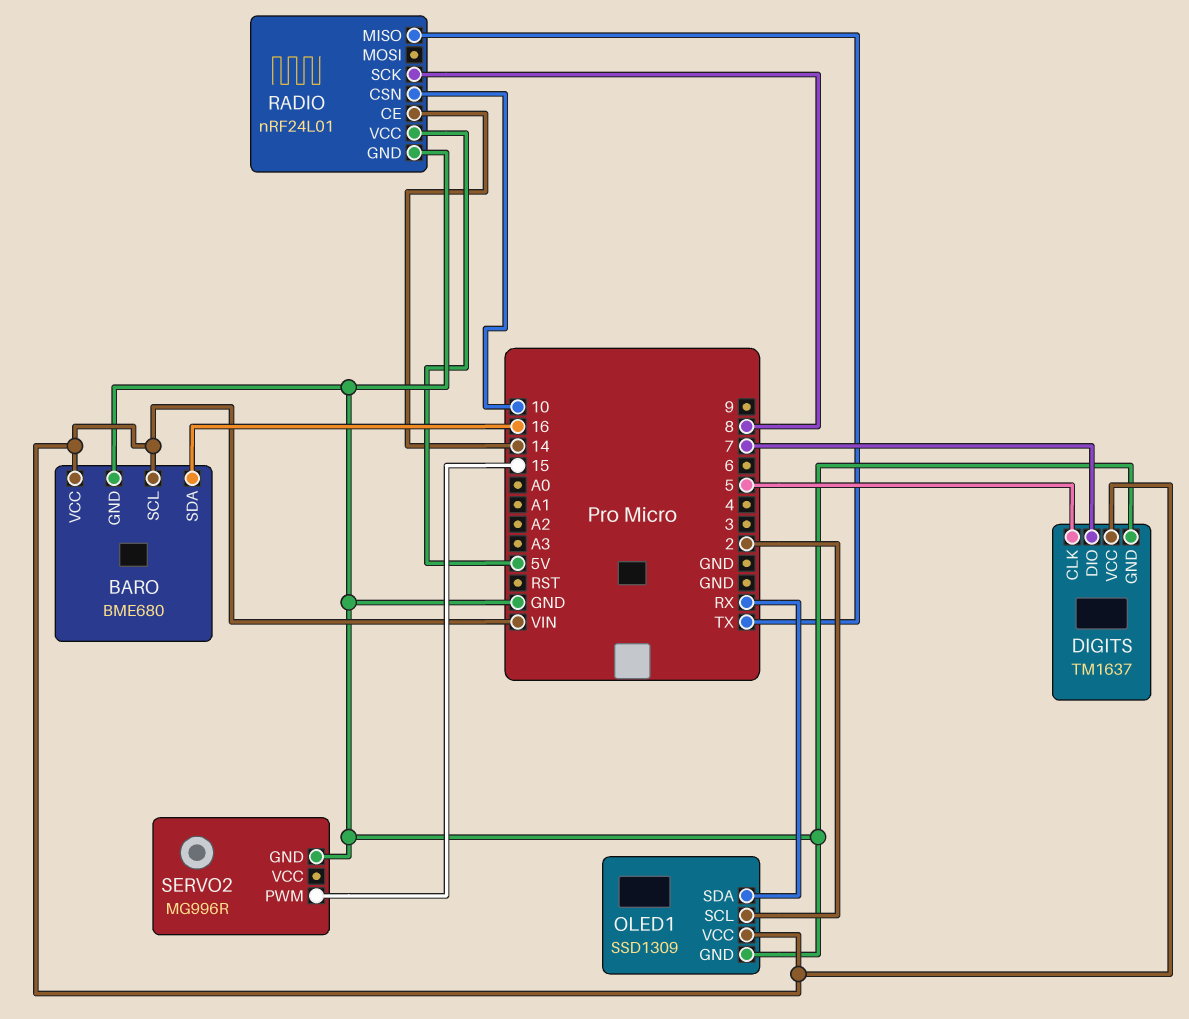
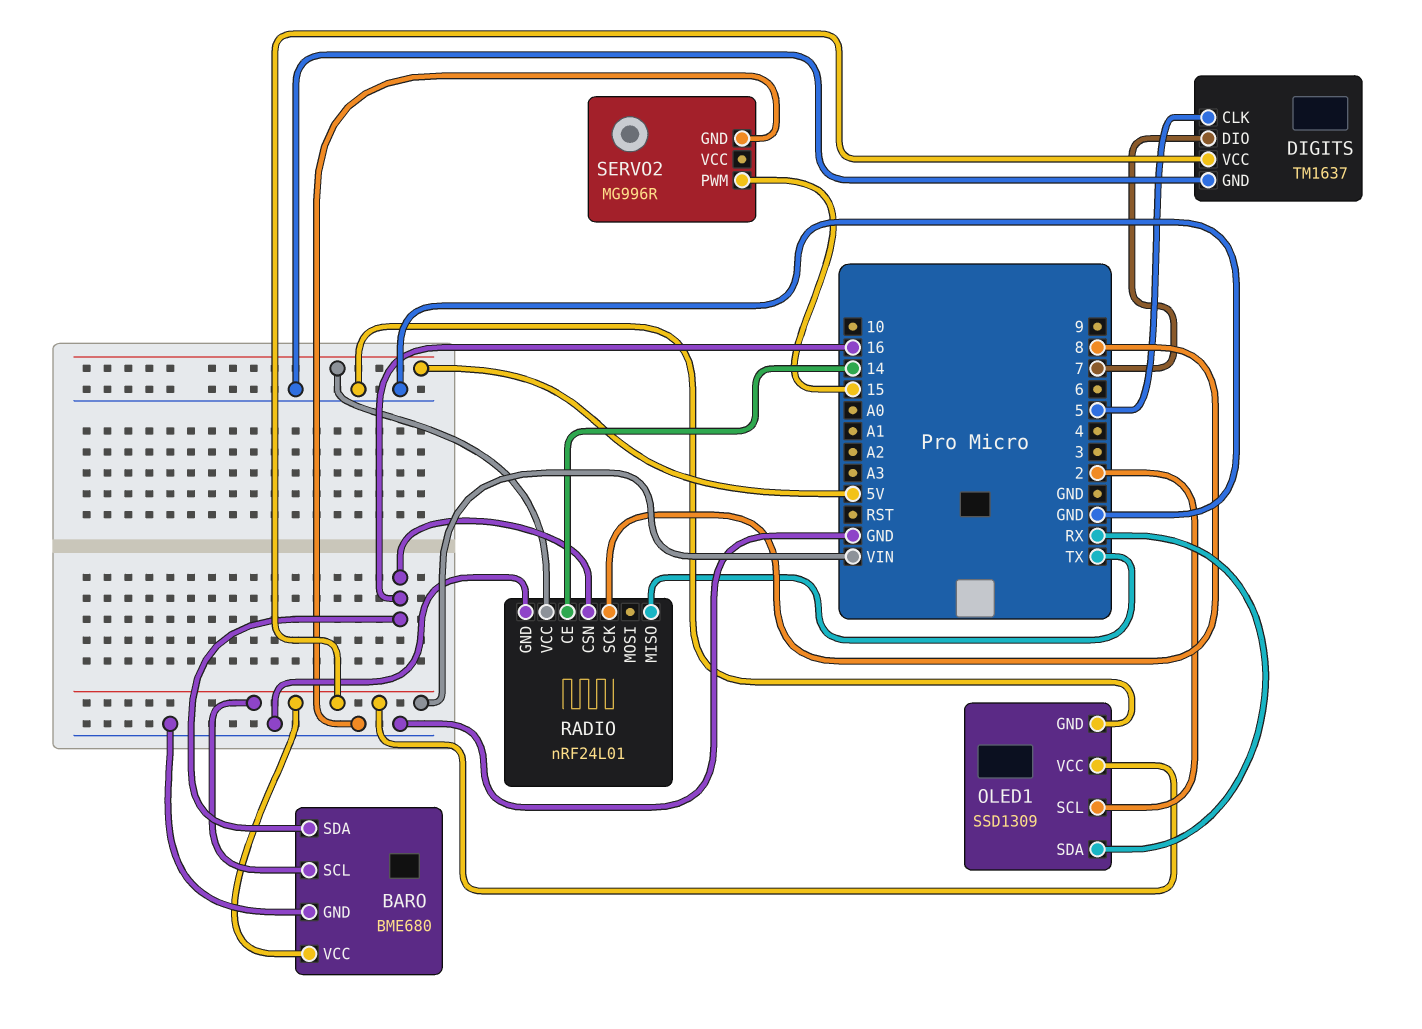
RADIO pin CSN: 10 -> 16

